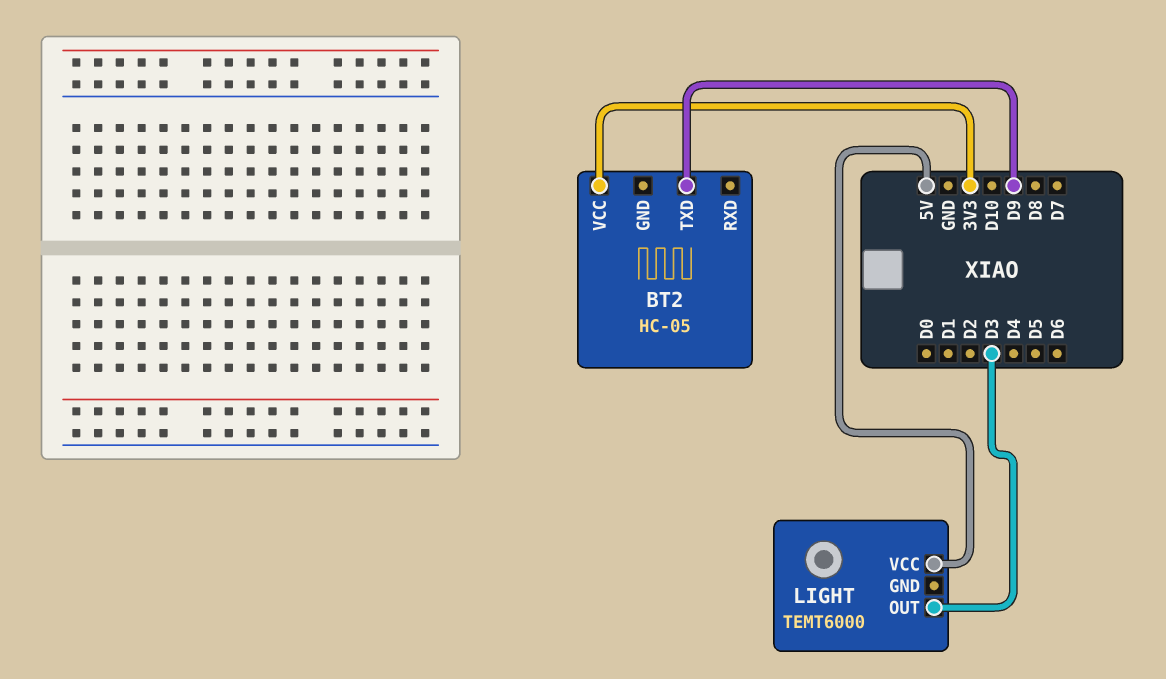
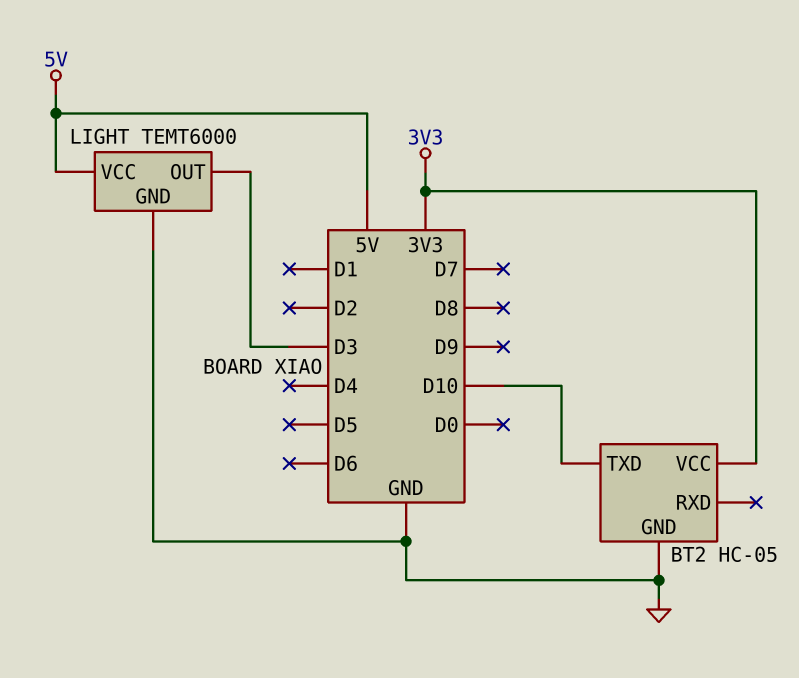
BT2 pin GND: none -> GND
BT2 pin TXD: D9 -> D10
LIGHT pin GND: none -> GND

